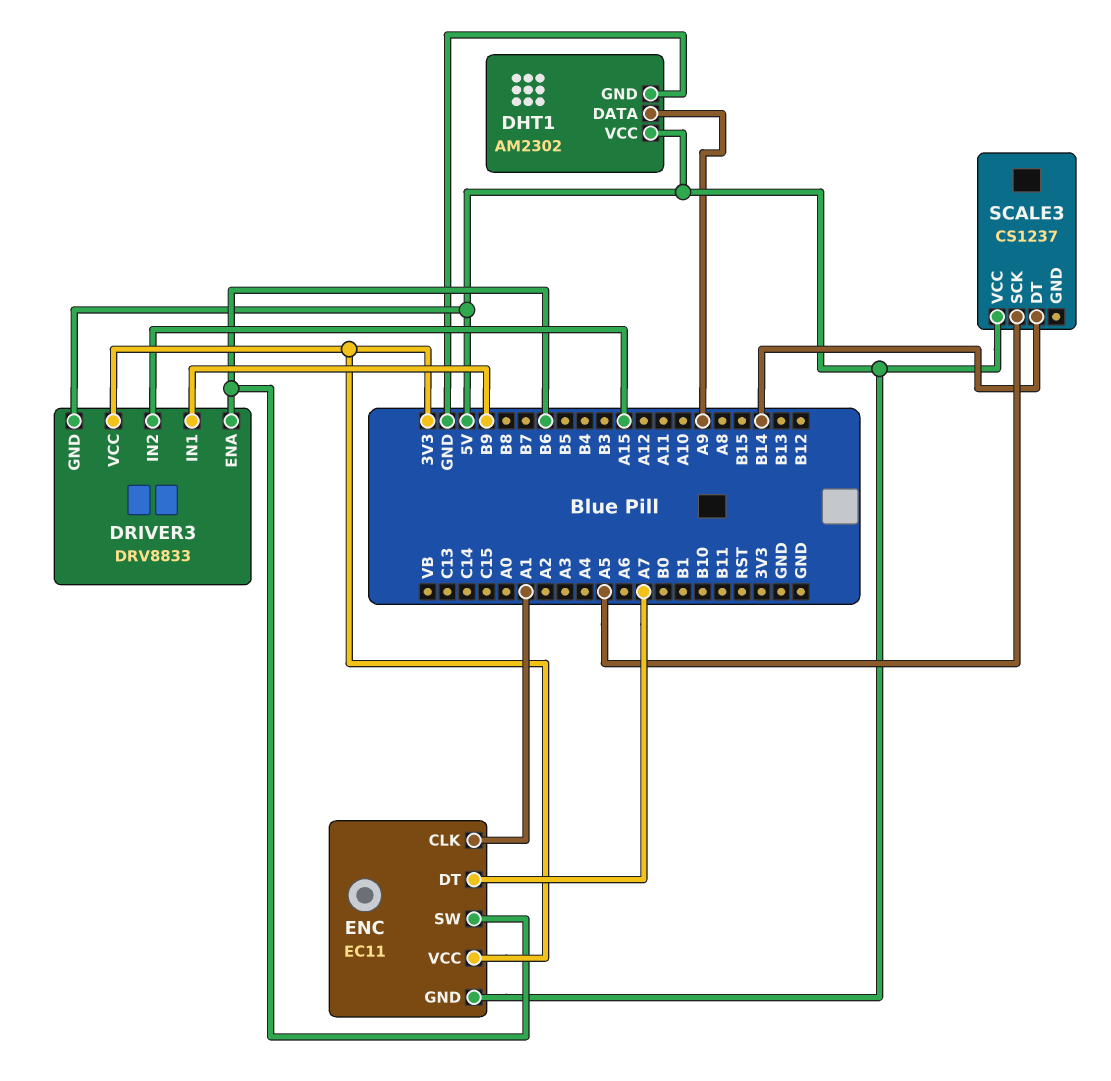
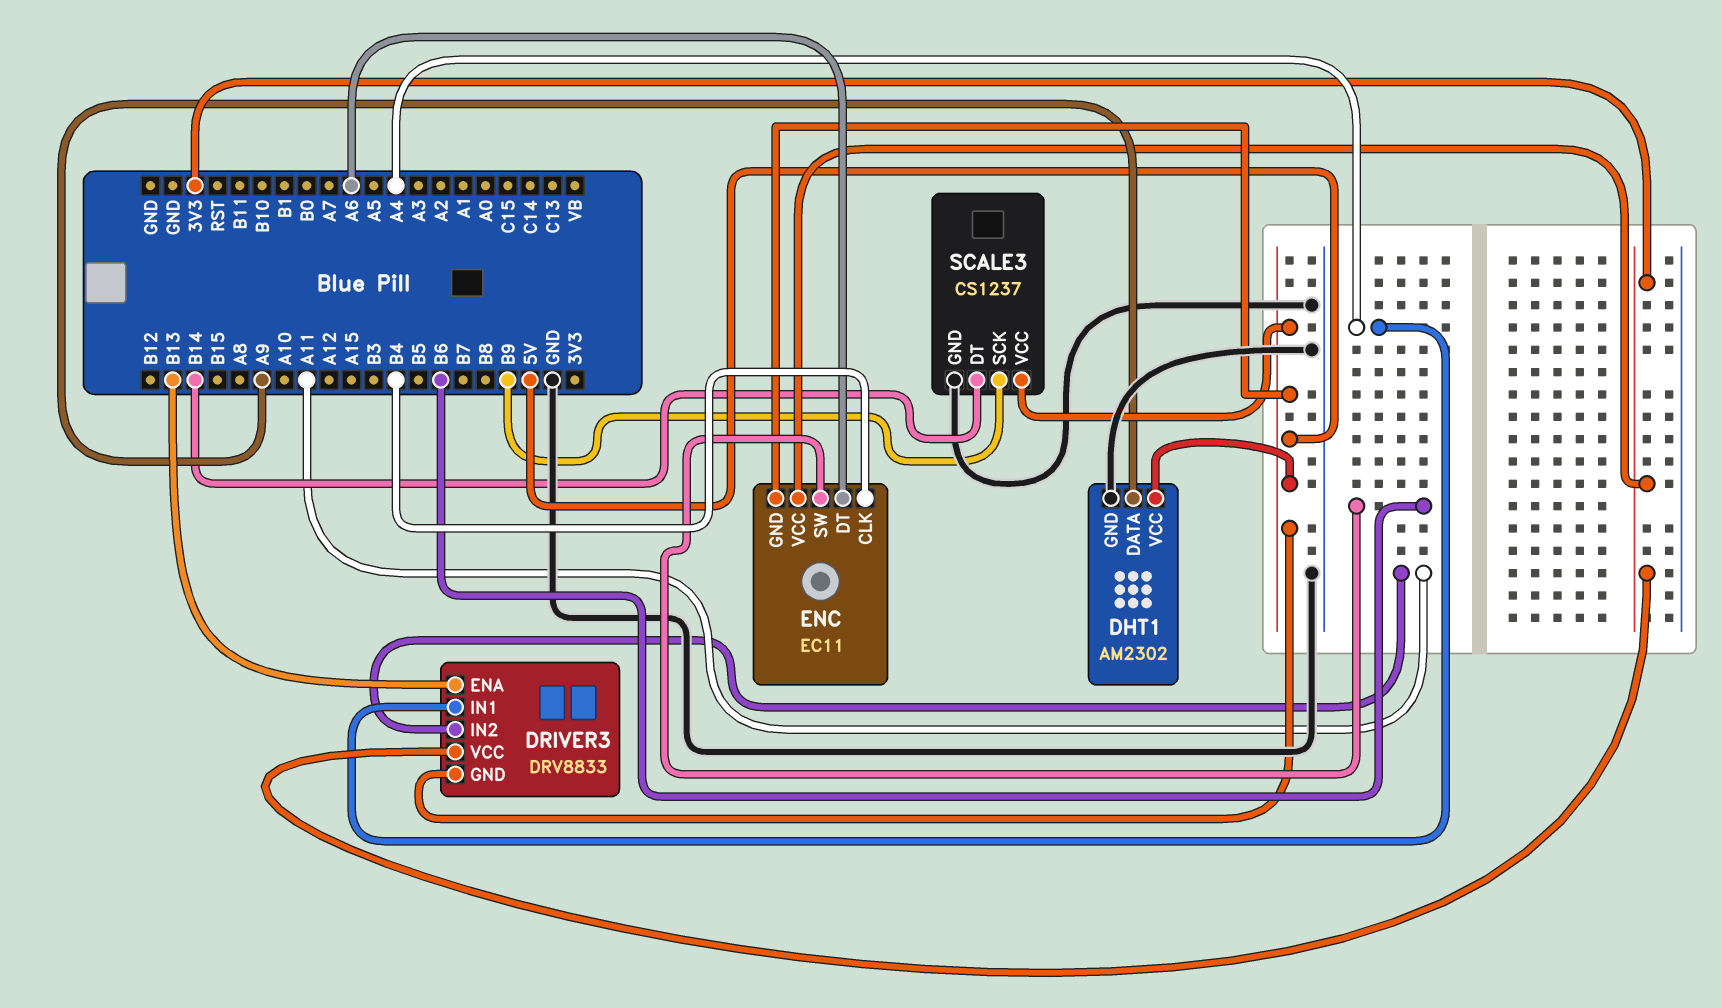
DRIVER3 pin ENA: B6 -> B13
DRIVER3 pin IN1: B9 -> A4
DRIVER3 pin IN2: A15 -> A11
ENC pin CLK: A1 -> B4
ENC pin DT: A7 -> A6
SCALE3 pin GND: none -> GND
SCALE3 pin SCK: A5 -> B9

